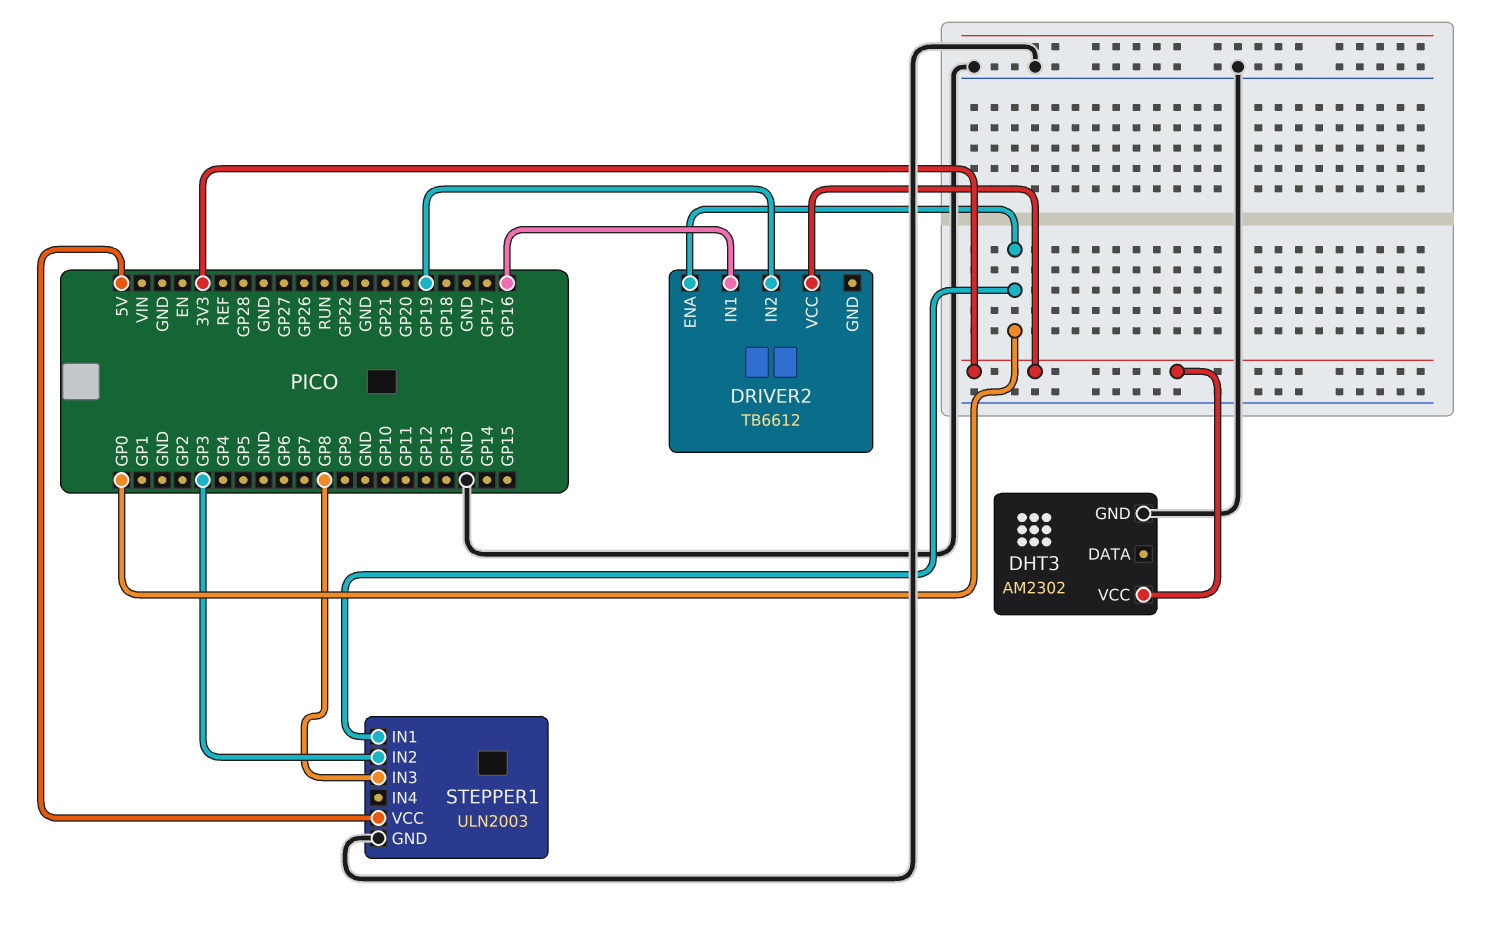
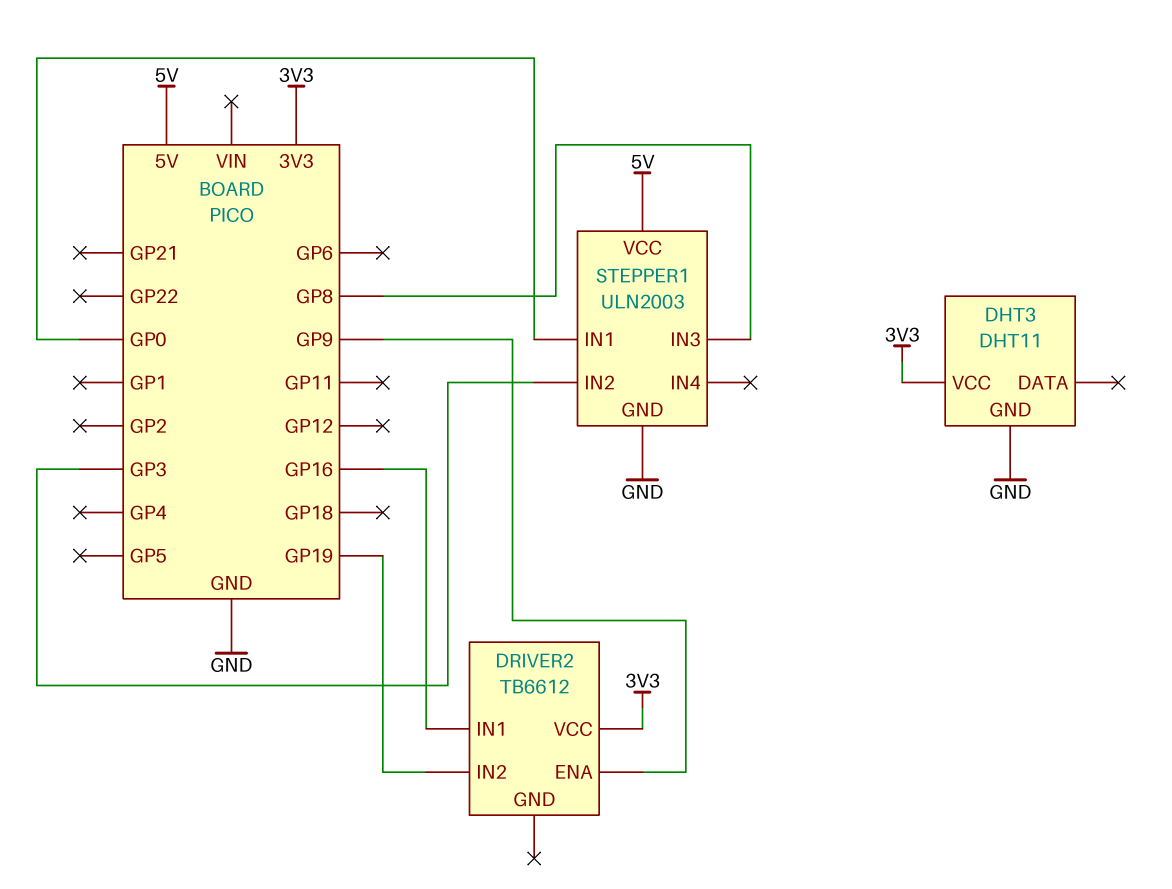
DHT3: AM2302 -> DHT11
DRIVER2 pin ENA: GP0 -> GP9

